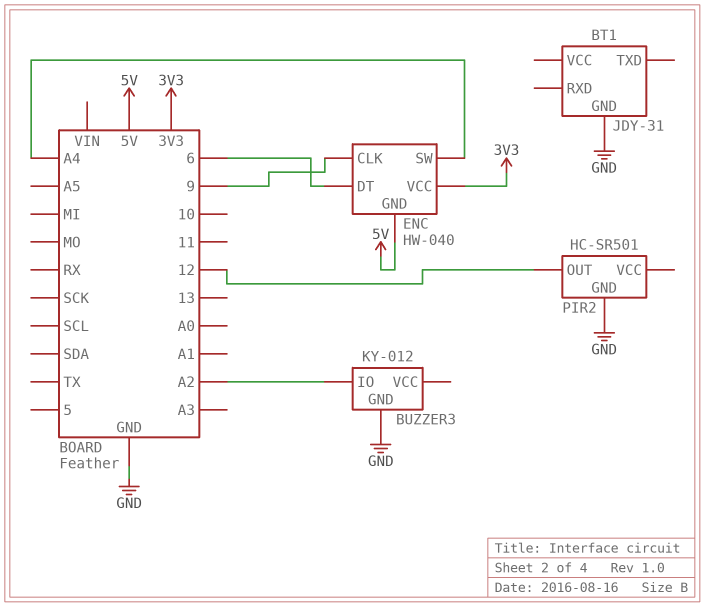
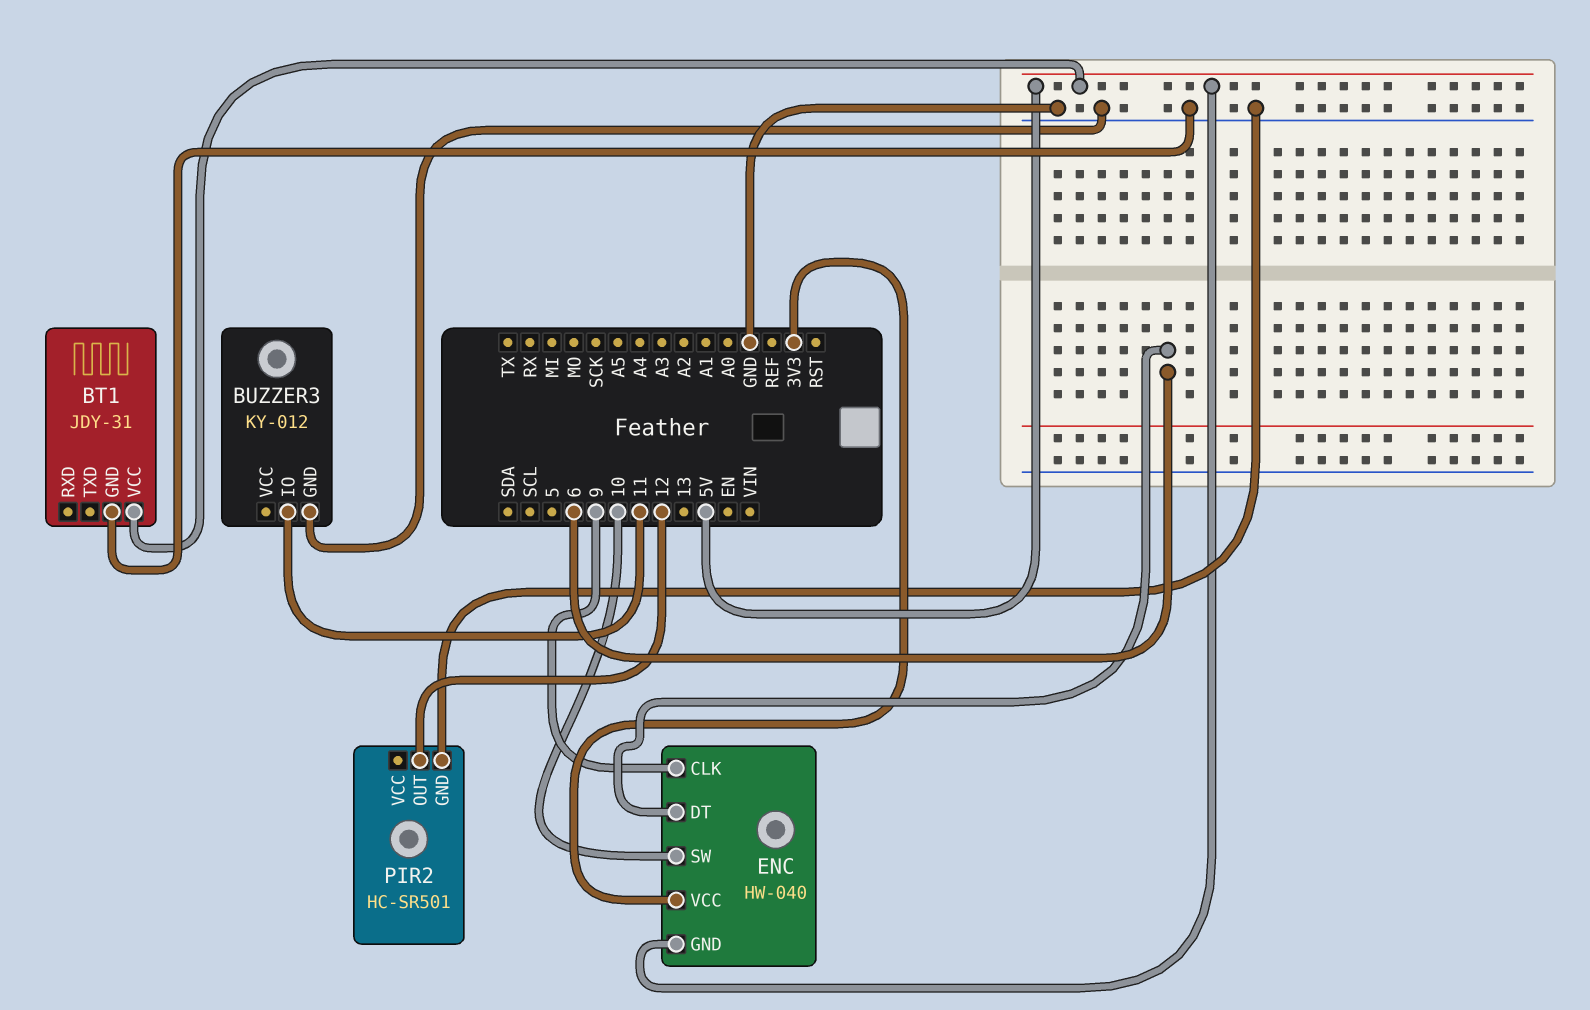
BT1 pin VCC: none -> 5V
BUZZER3 pin IO: A2 -> 11
ENC pin SW: A4 -> 10

